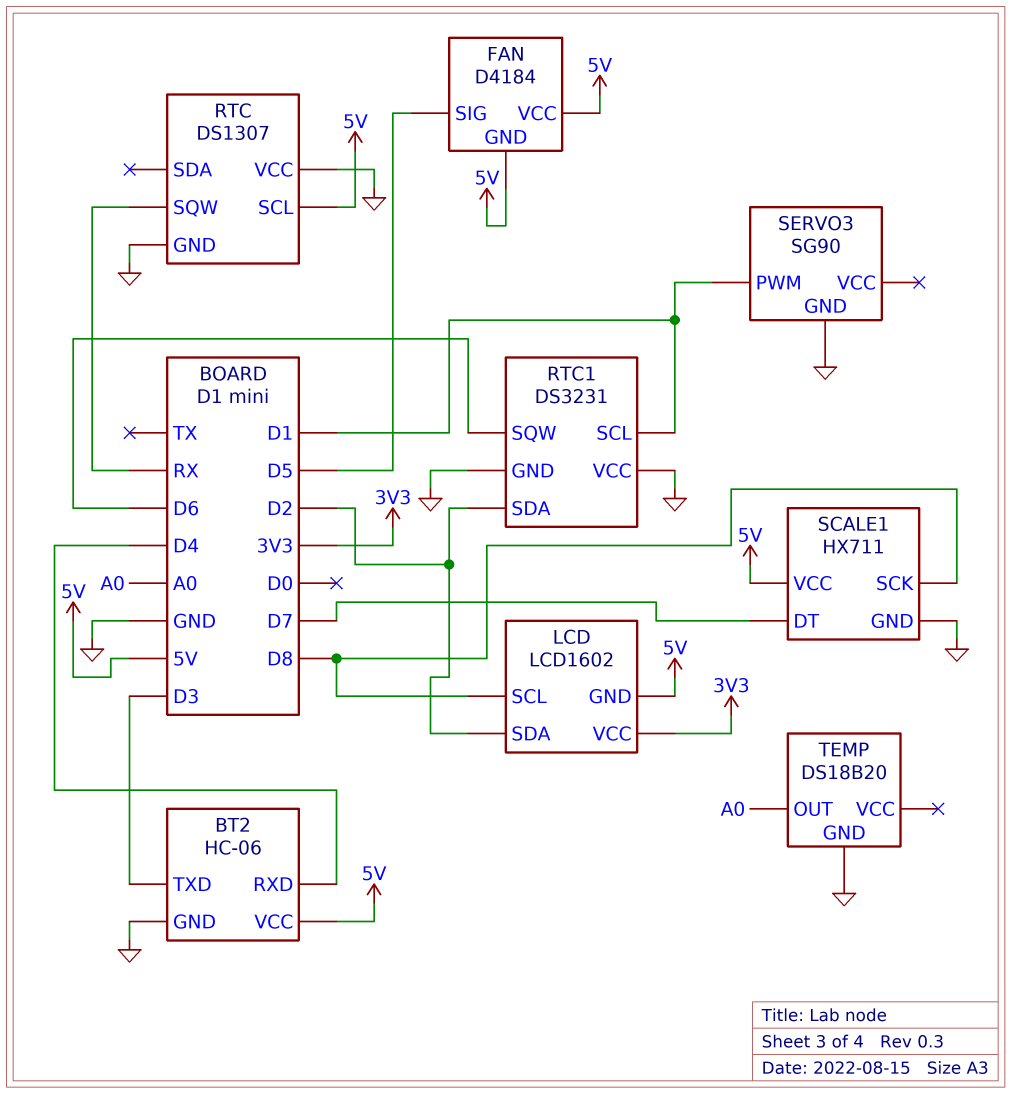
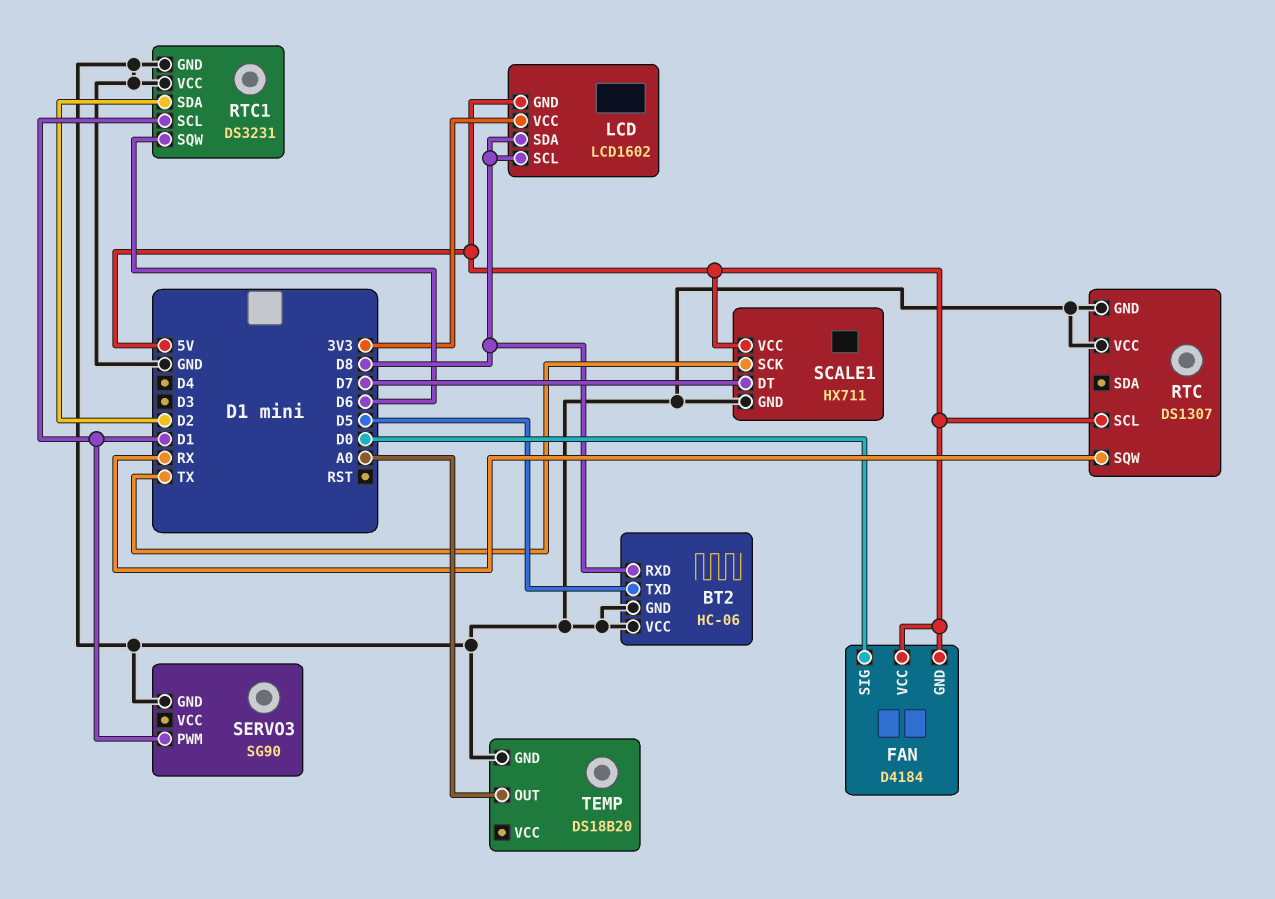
BT2 pin RXD: D4 -> D8
BT2 pin TXD: D3 -> D5
BT2 pin VCC: 5V -> GND
FAN pin SIG: D5 -> D0
LCD pin SDA: D2 -> D8
SCALE1 pin SCK: D8 -> TX

